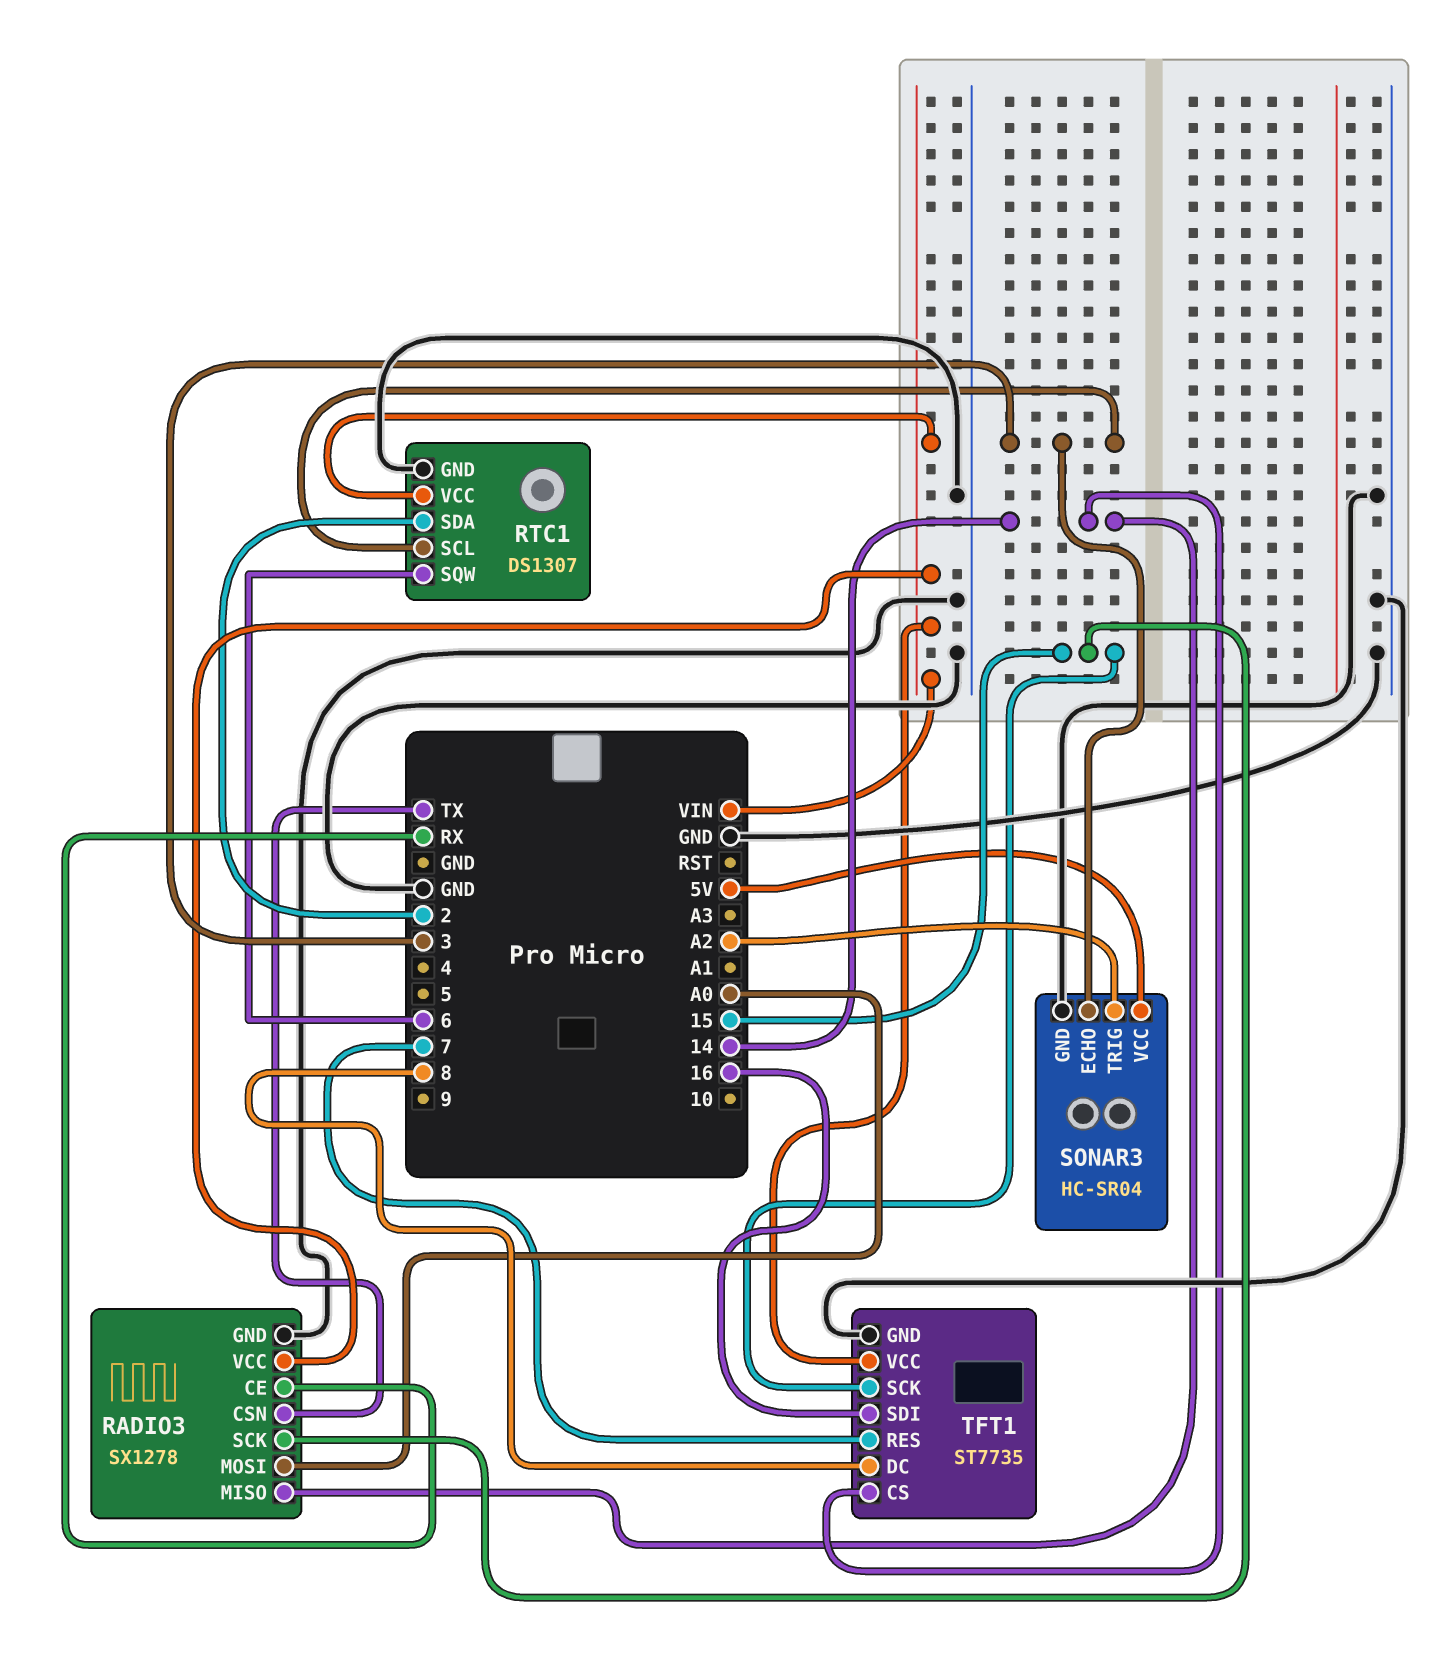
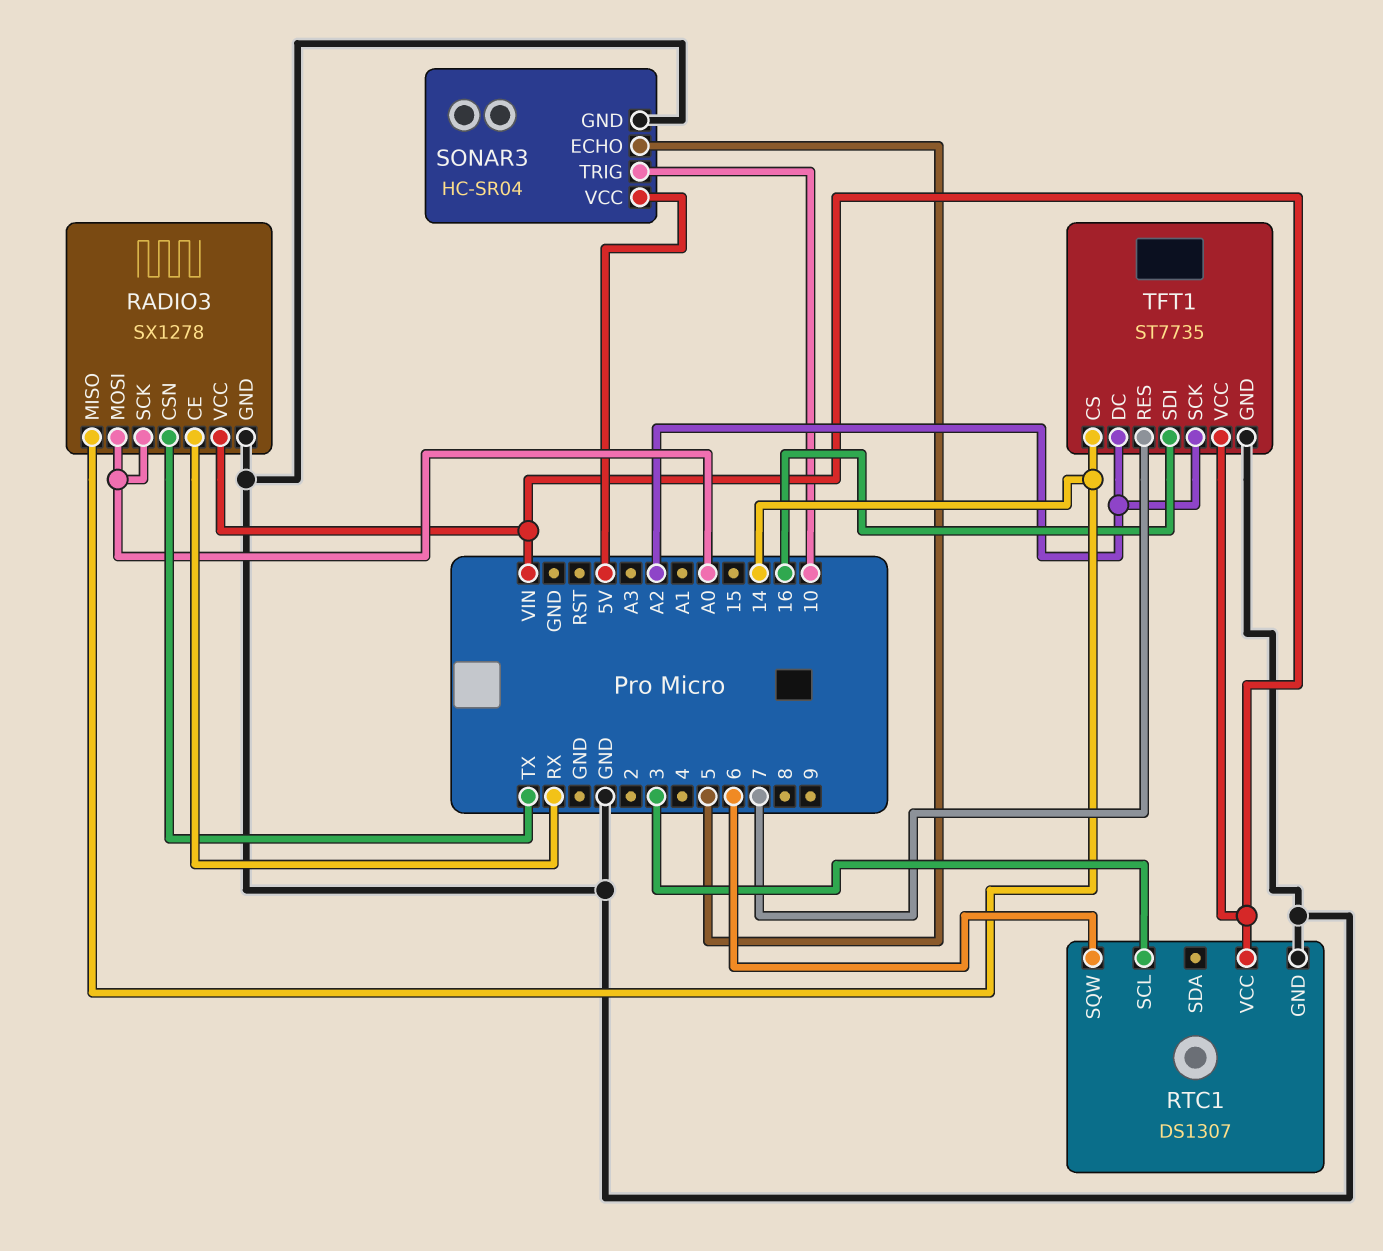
RADIO3 pin SCK: 15 -> A0
RTC1 pin SDA: 2 -> none
SONAR3 pin ECHO: 3 -> 5
SONAR3 pin TRIG: A2 -> 10
TFT1 pin DC: 8 -> A2
TFT1 pin SCK: 15 -> A2

